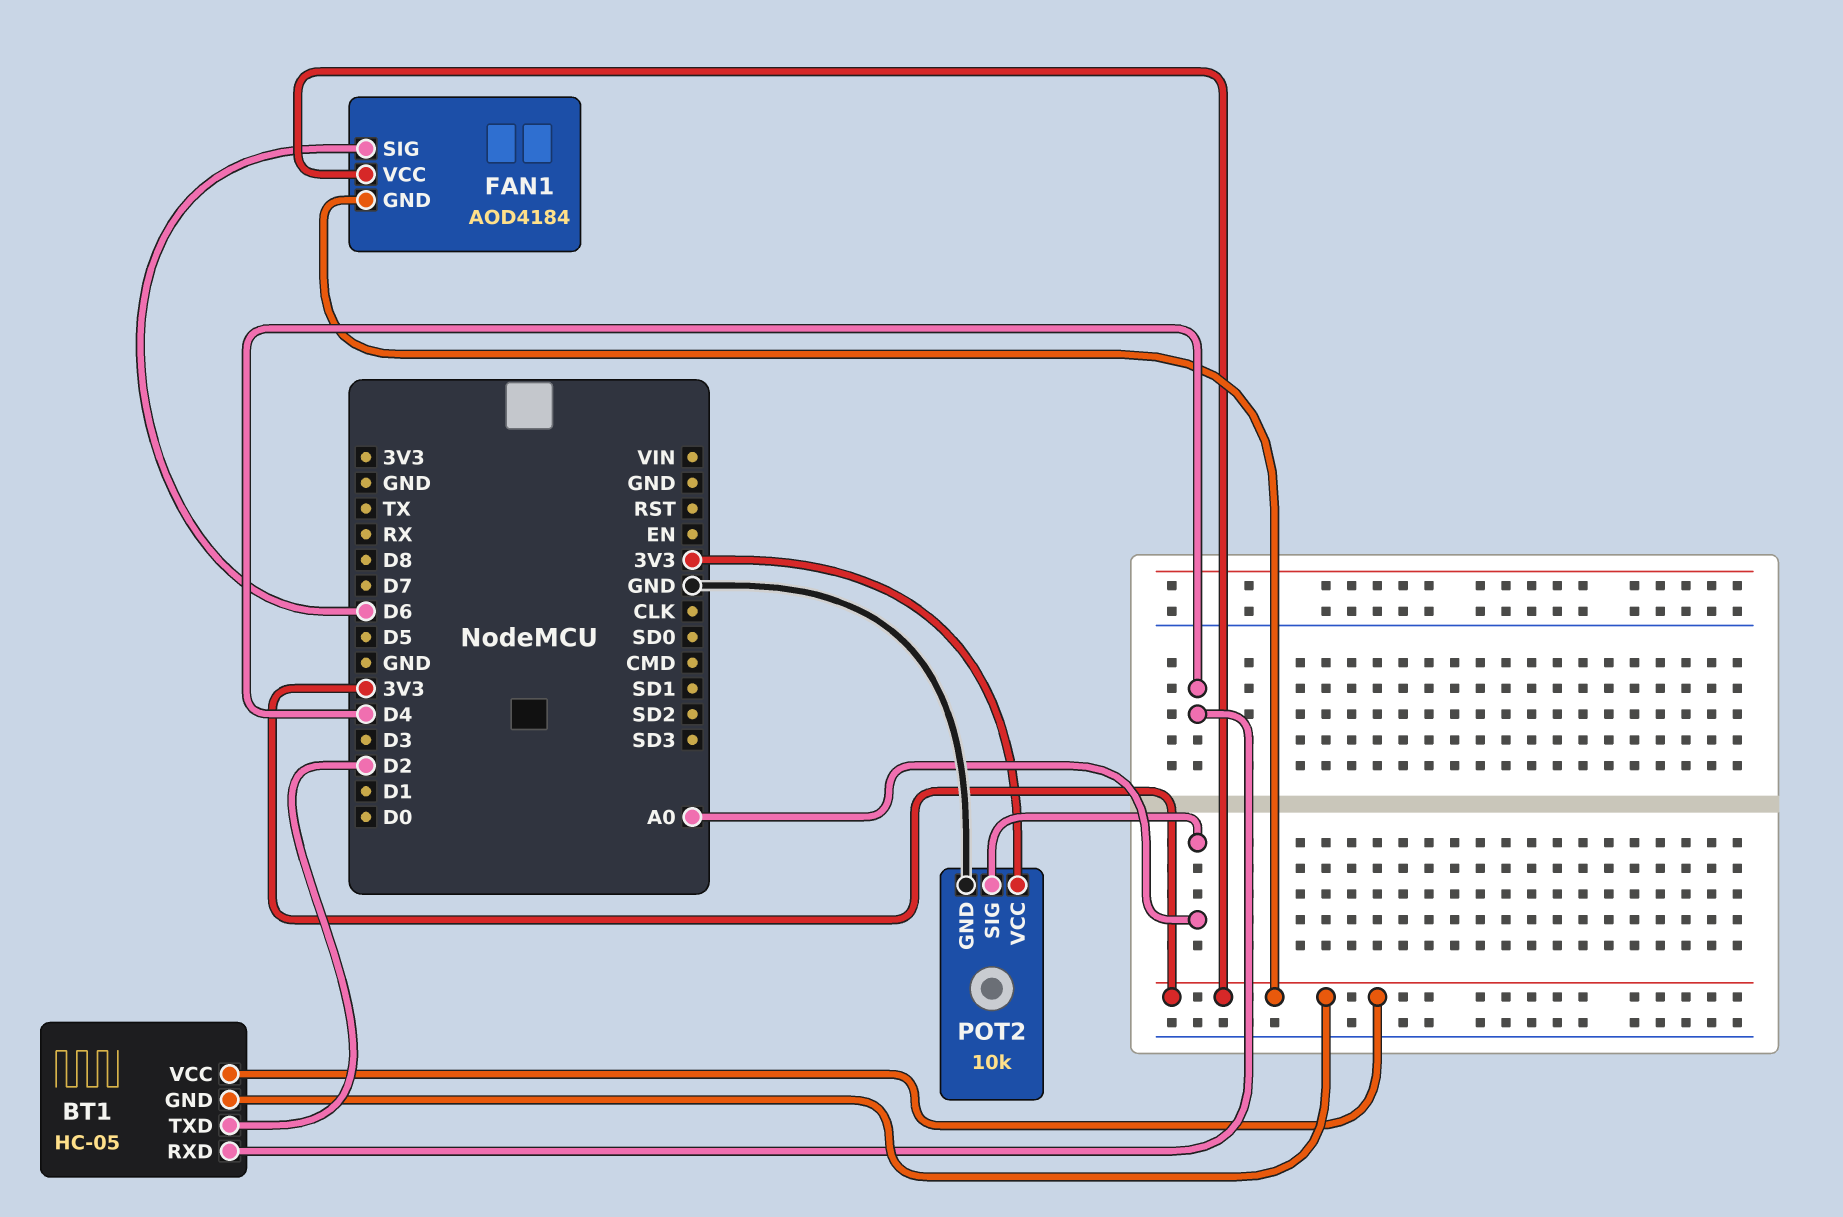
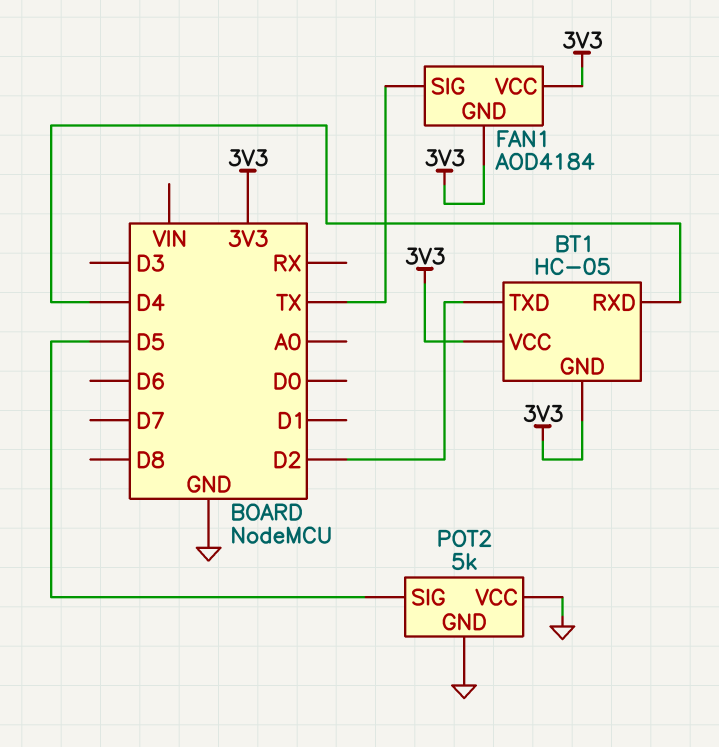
FAN1 pin SIG: D6 -> TX
POT2: 10k -> 5k
POT2 pin SIG: A0 -> D5
POT2 pin VCC: 3V3 -> GND

